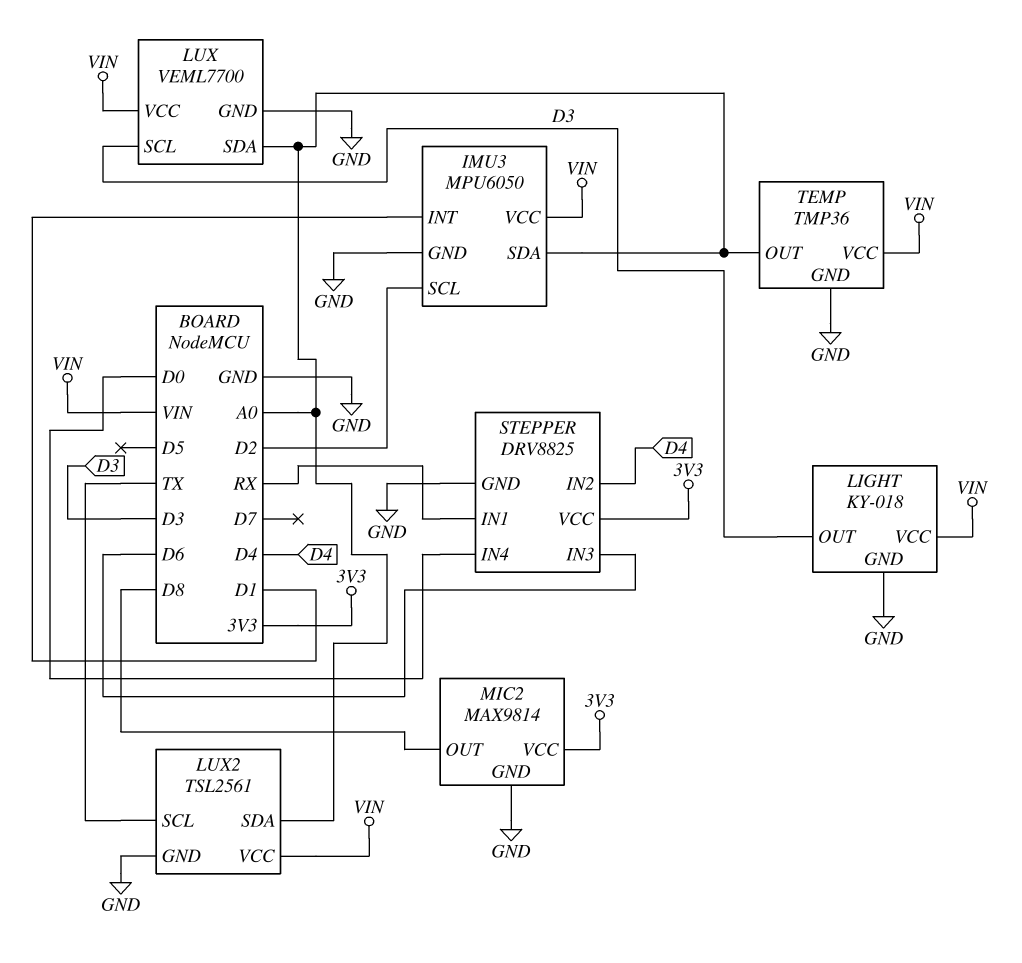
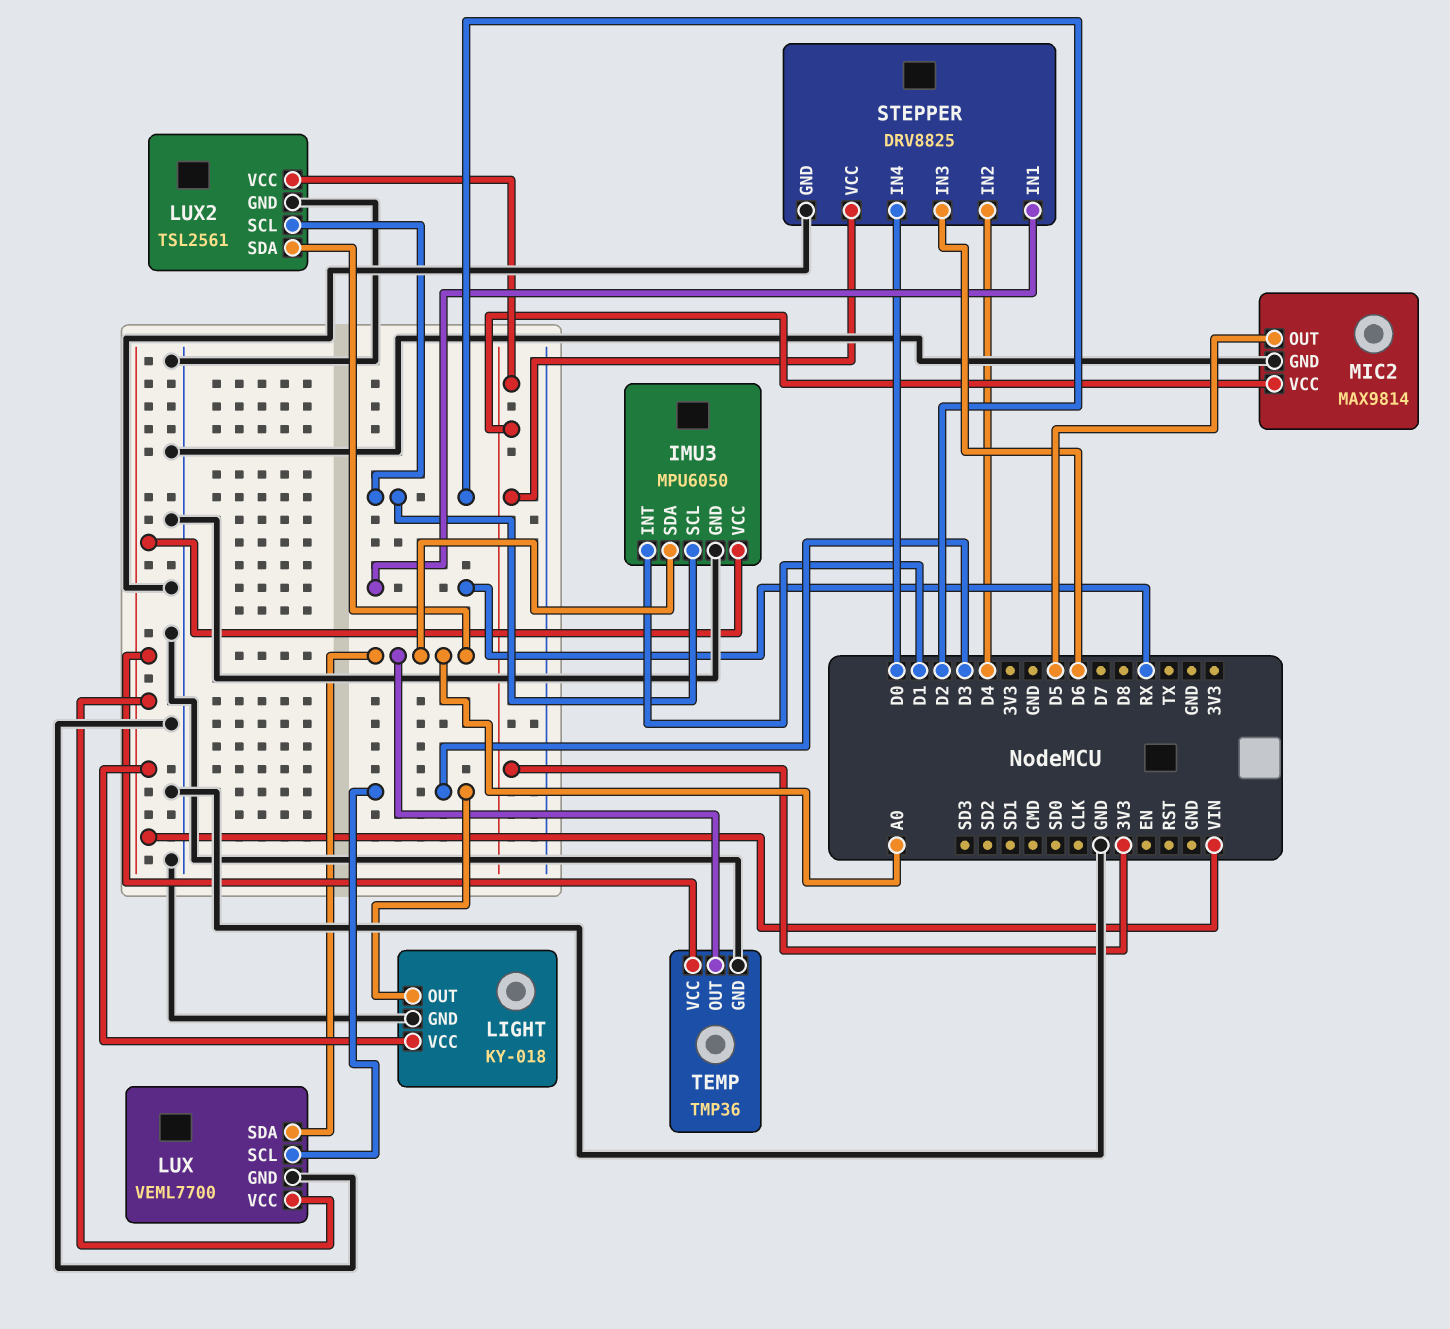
LUX2 pin SCL: TX -> D2
LUX2 pin VCC: VIN -> 3V3
MIC2 pin OUT: D8 -> D5

